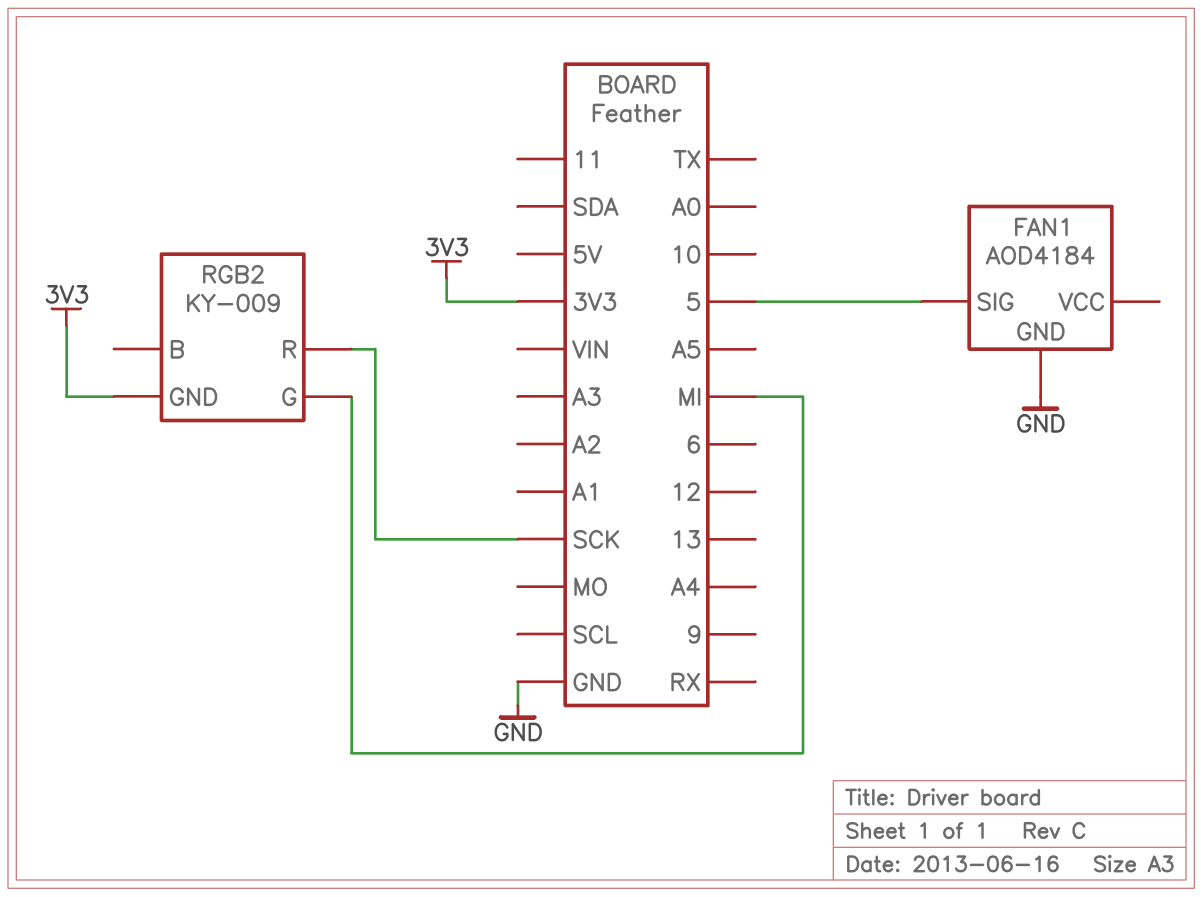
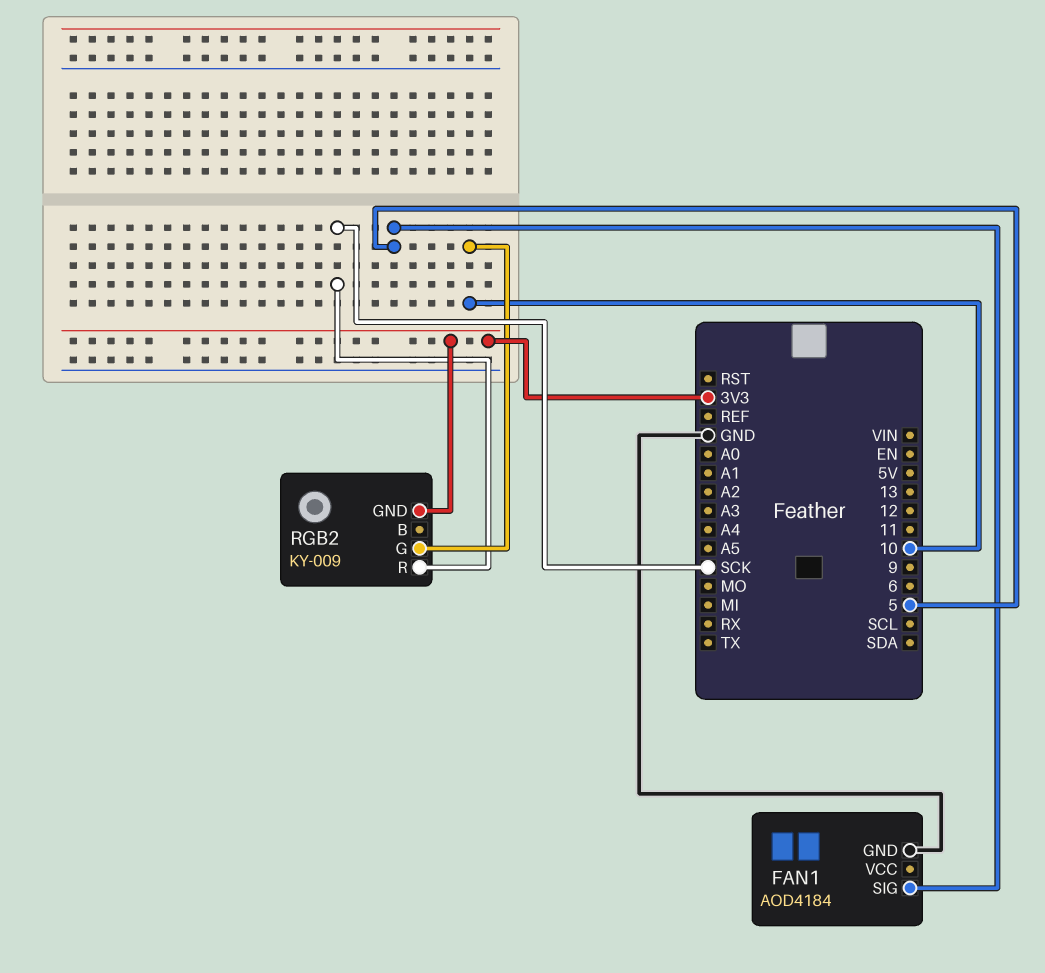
RGB2 pin G: MI -> 10

